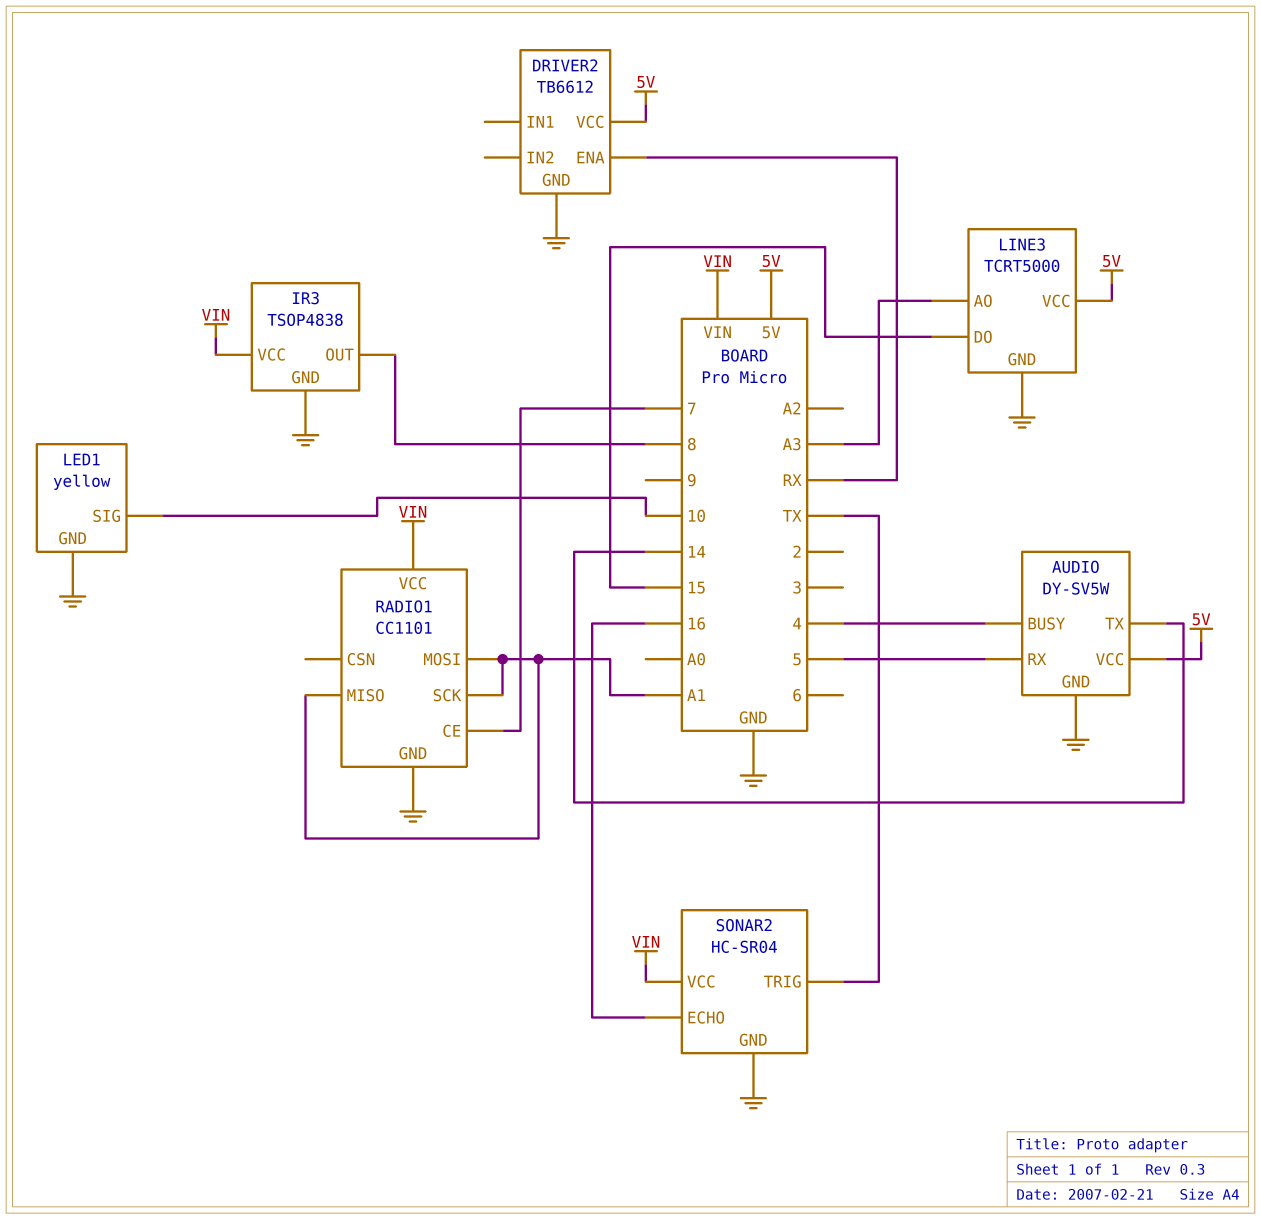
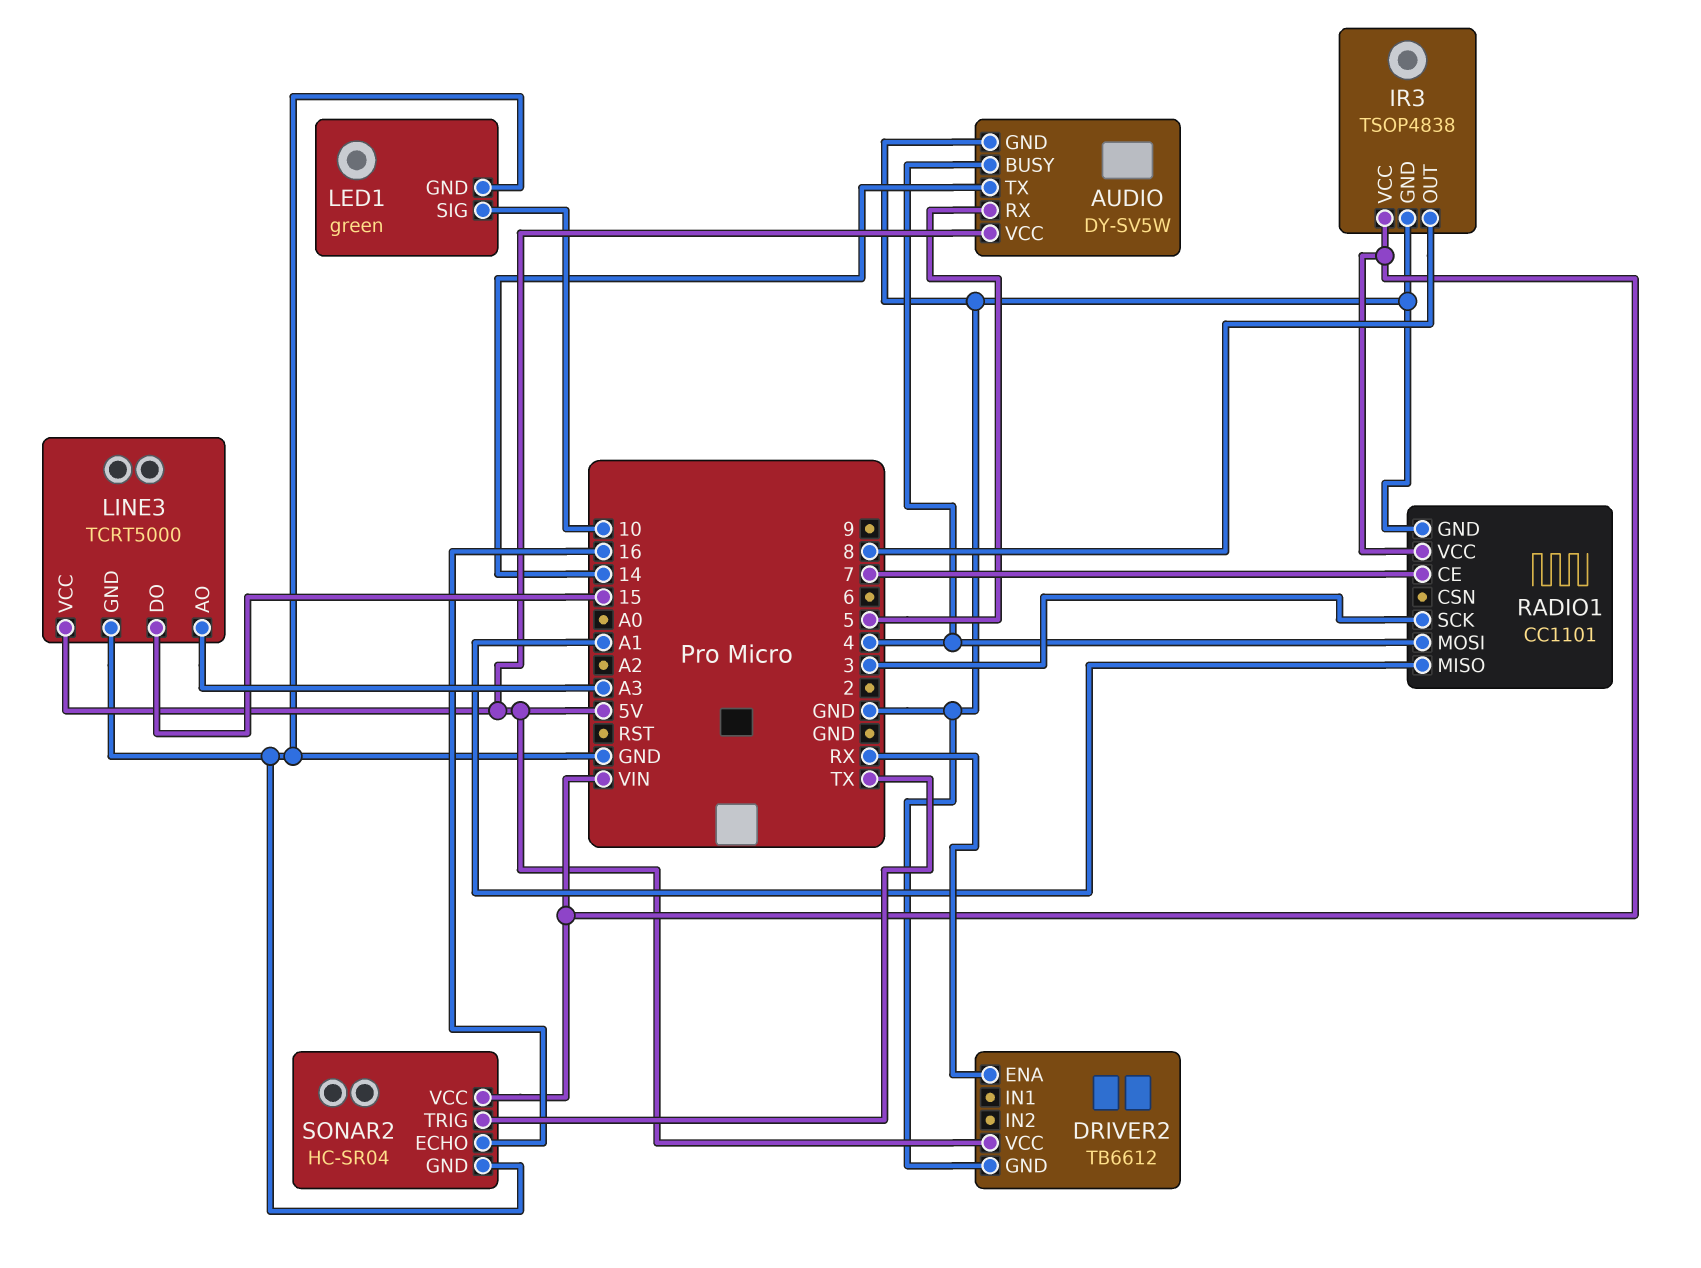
LED1: yellow -> green
RADIO1 pin MOSI: A1 -> 4
RADIO1 pin SCK: A1 -> 3

